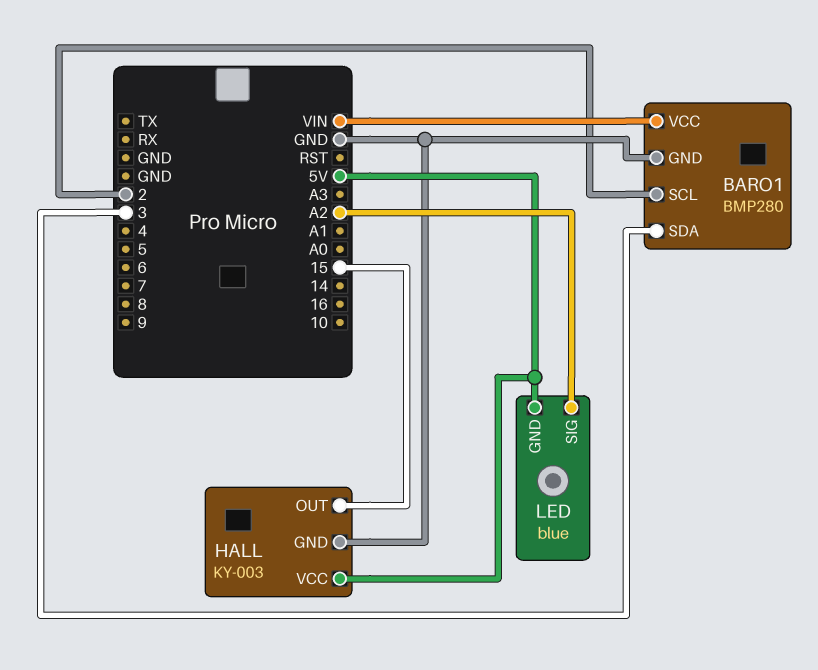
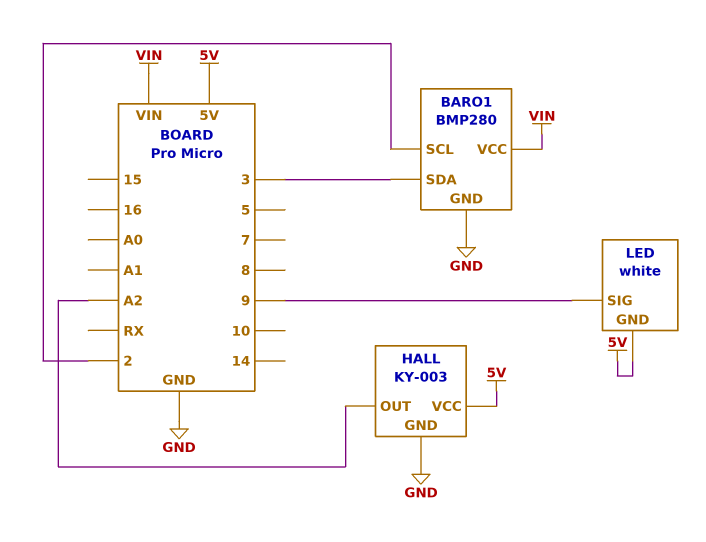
HALL pin OUT: 15 -> A2
LED: blue -> white
LED pin SIG: A2 -> 9

